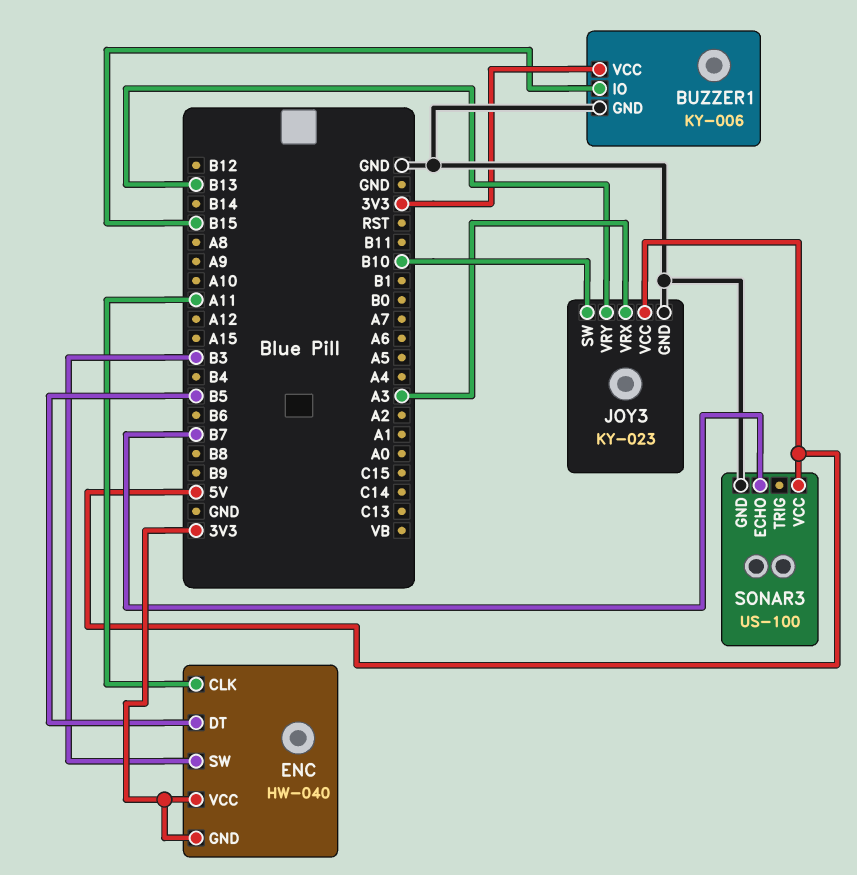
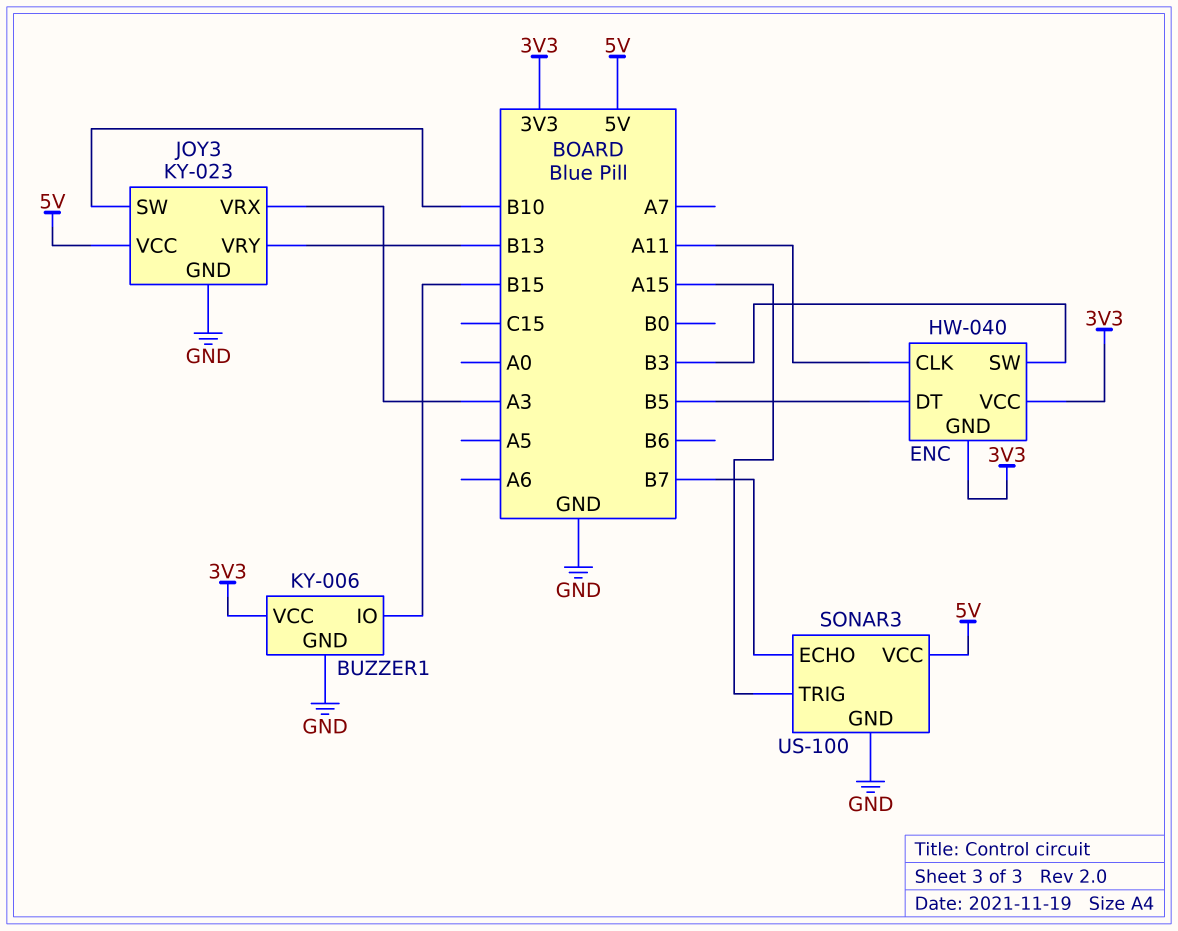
SONAR3 pin TRIG: none -> A15

